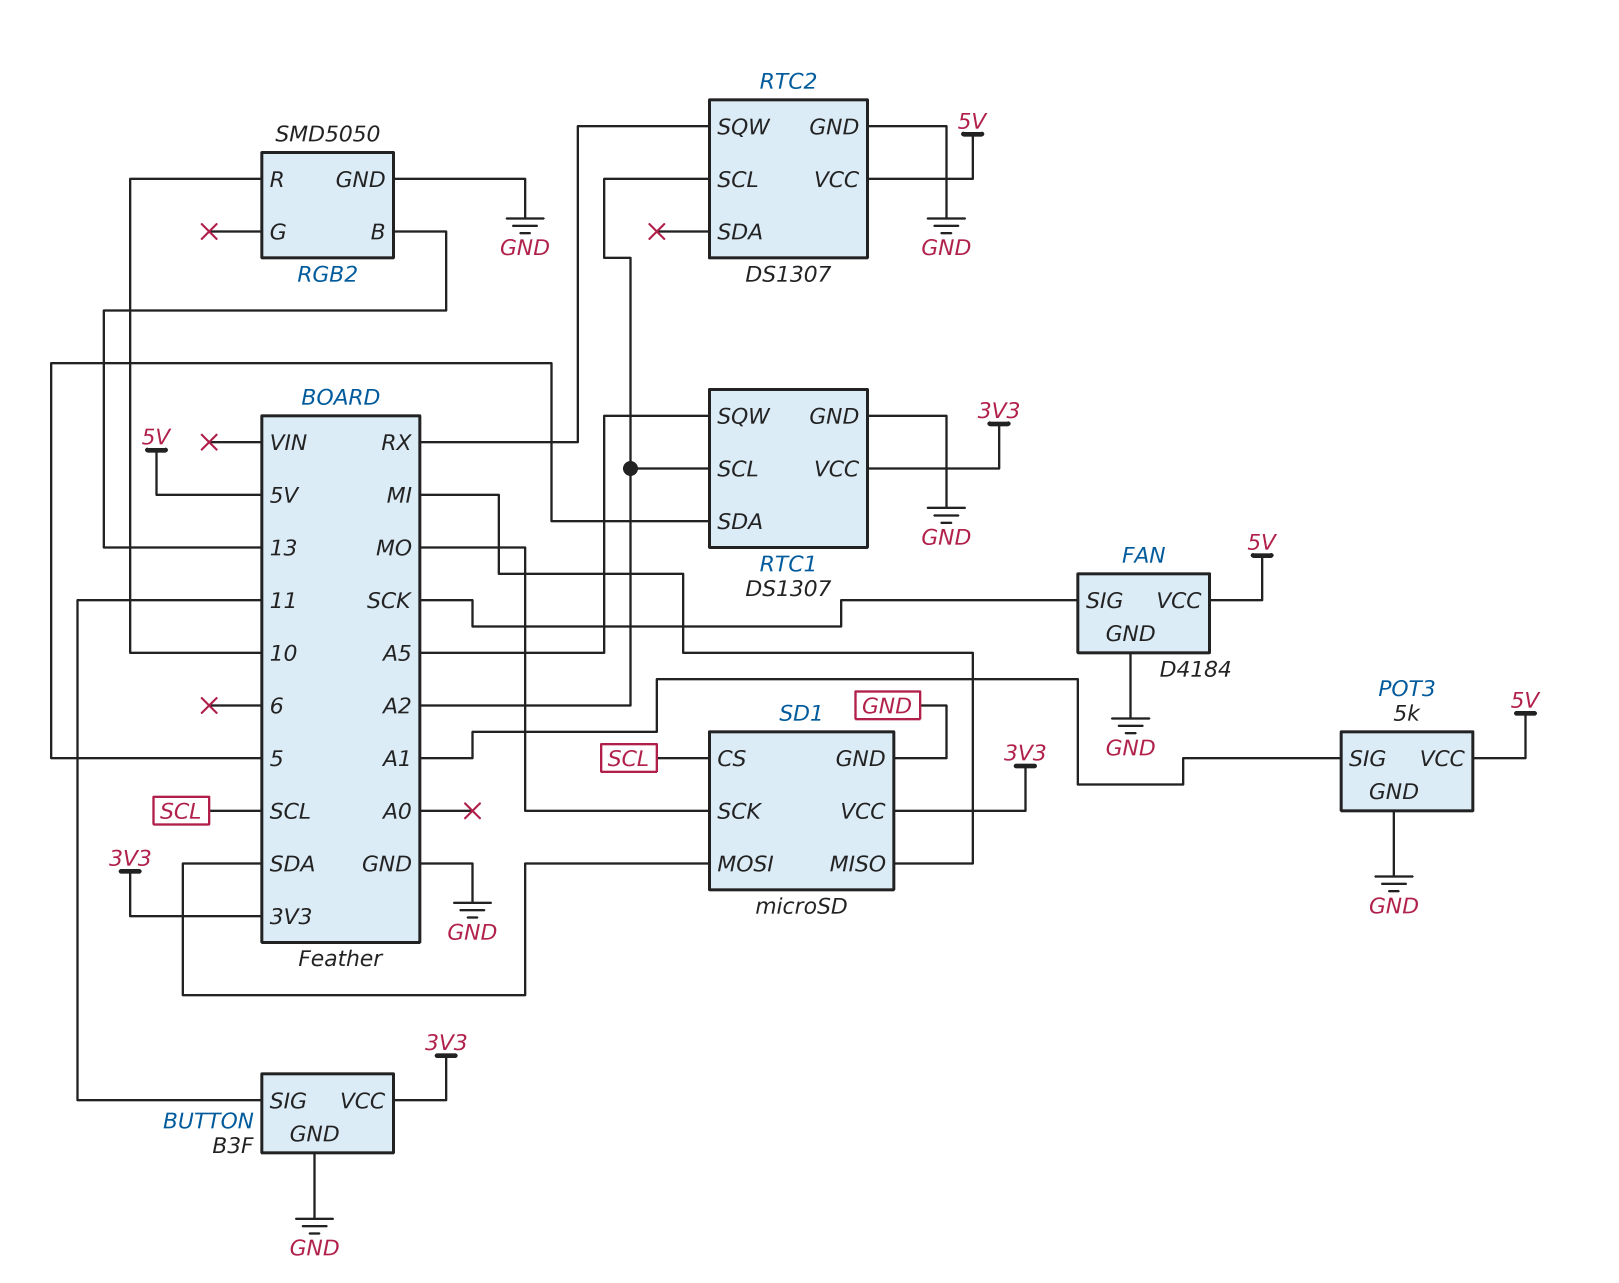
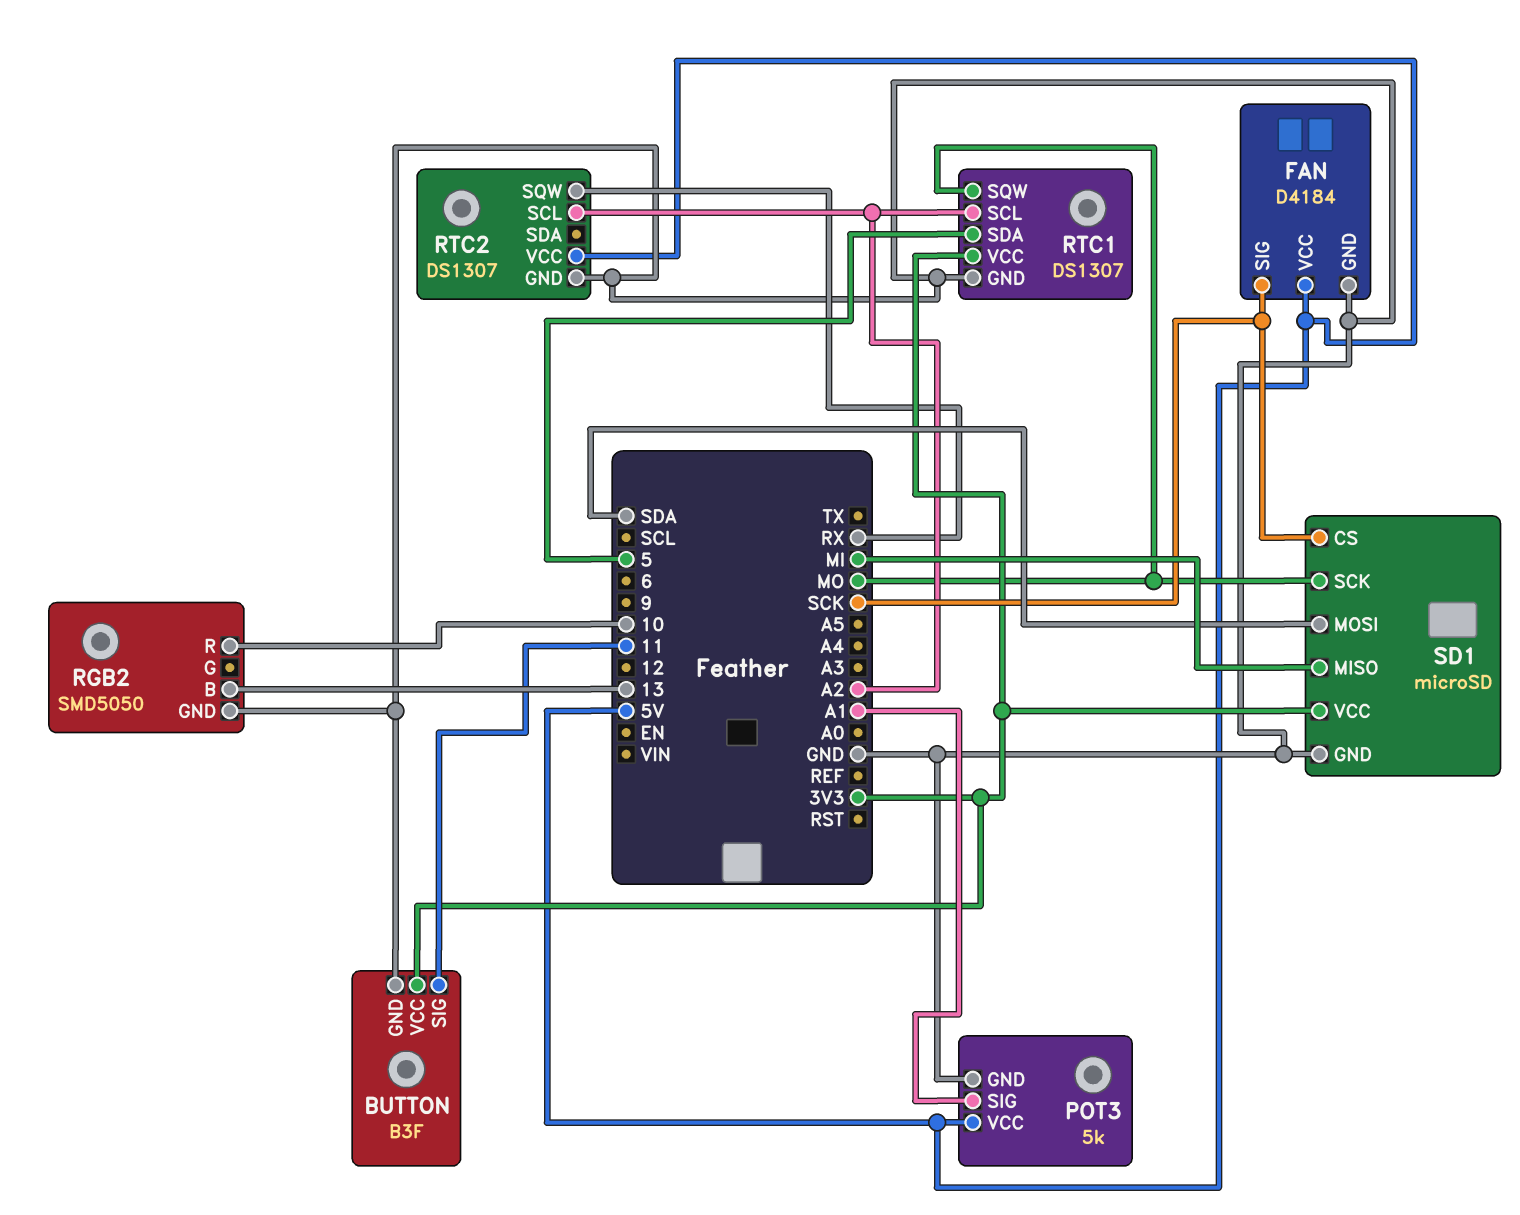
RTC1 pin SQW: A5 -> MO
SD1 pin CS: SCL -> SCK

